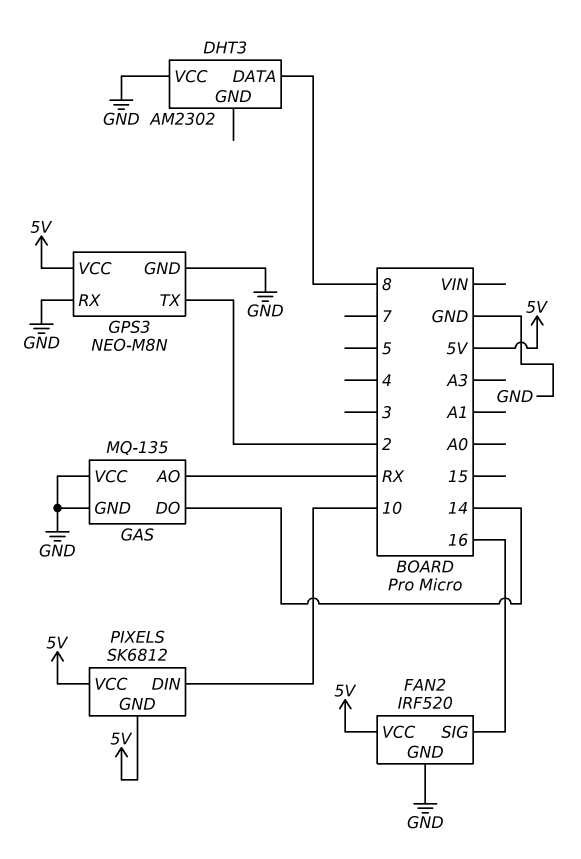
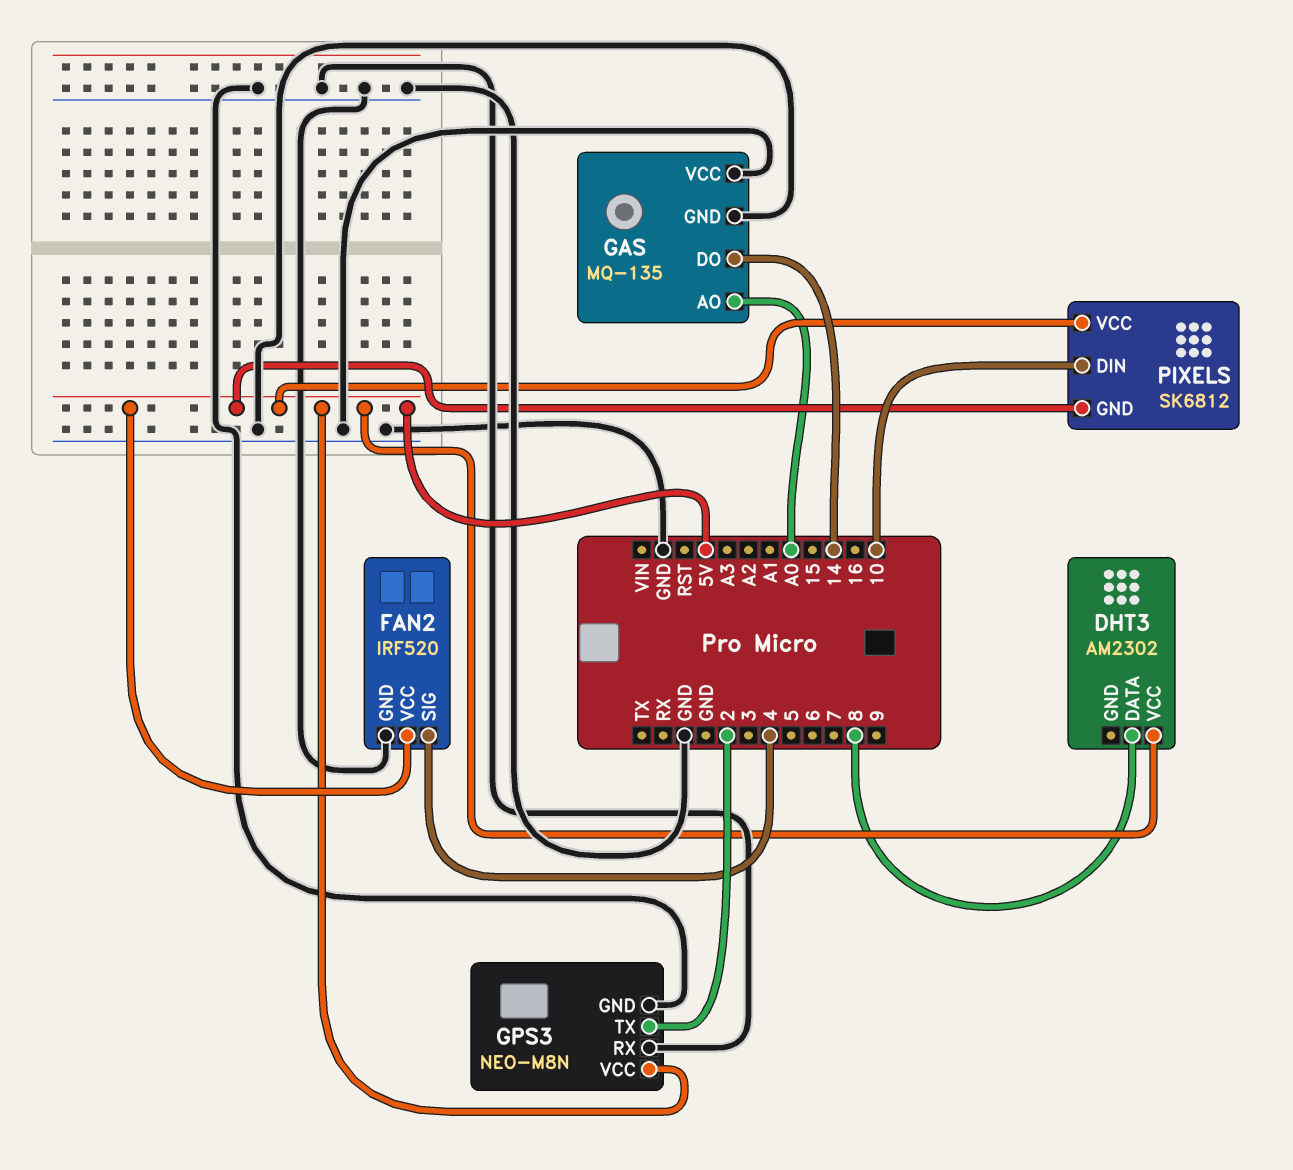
DHT3 pin VCC: GND -> 5V
FAN2 pin SIG: 16 -> 4
GAS pin AO: RX -> A0

